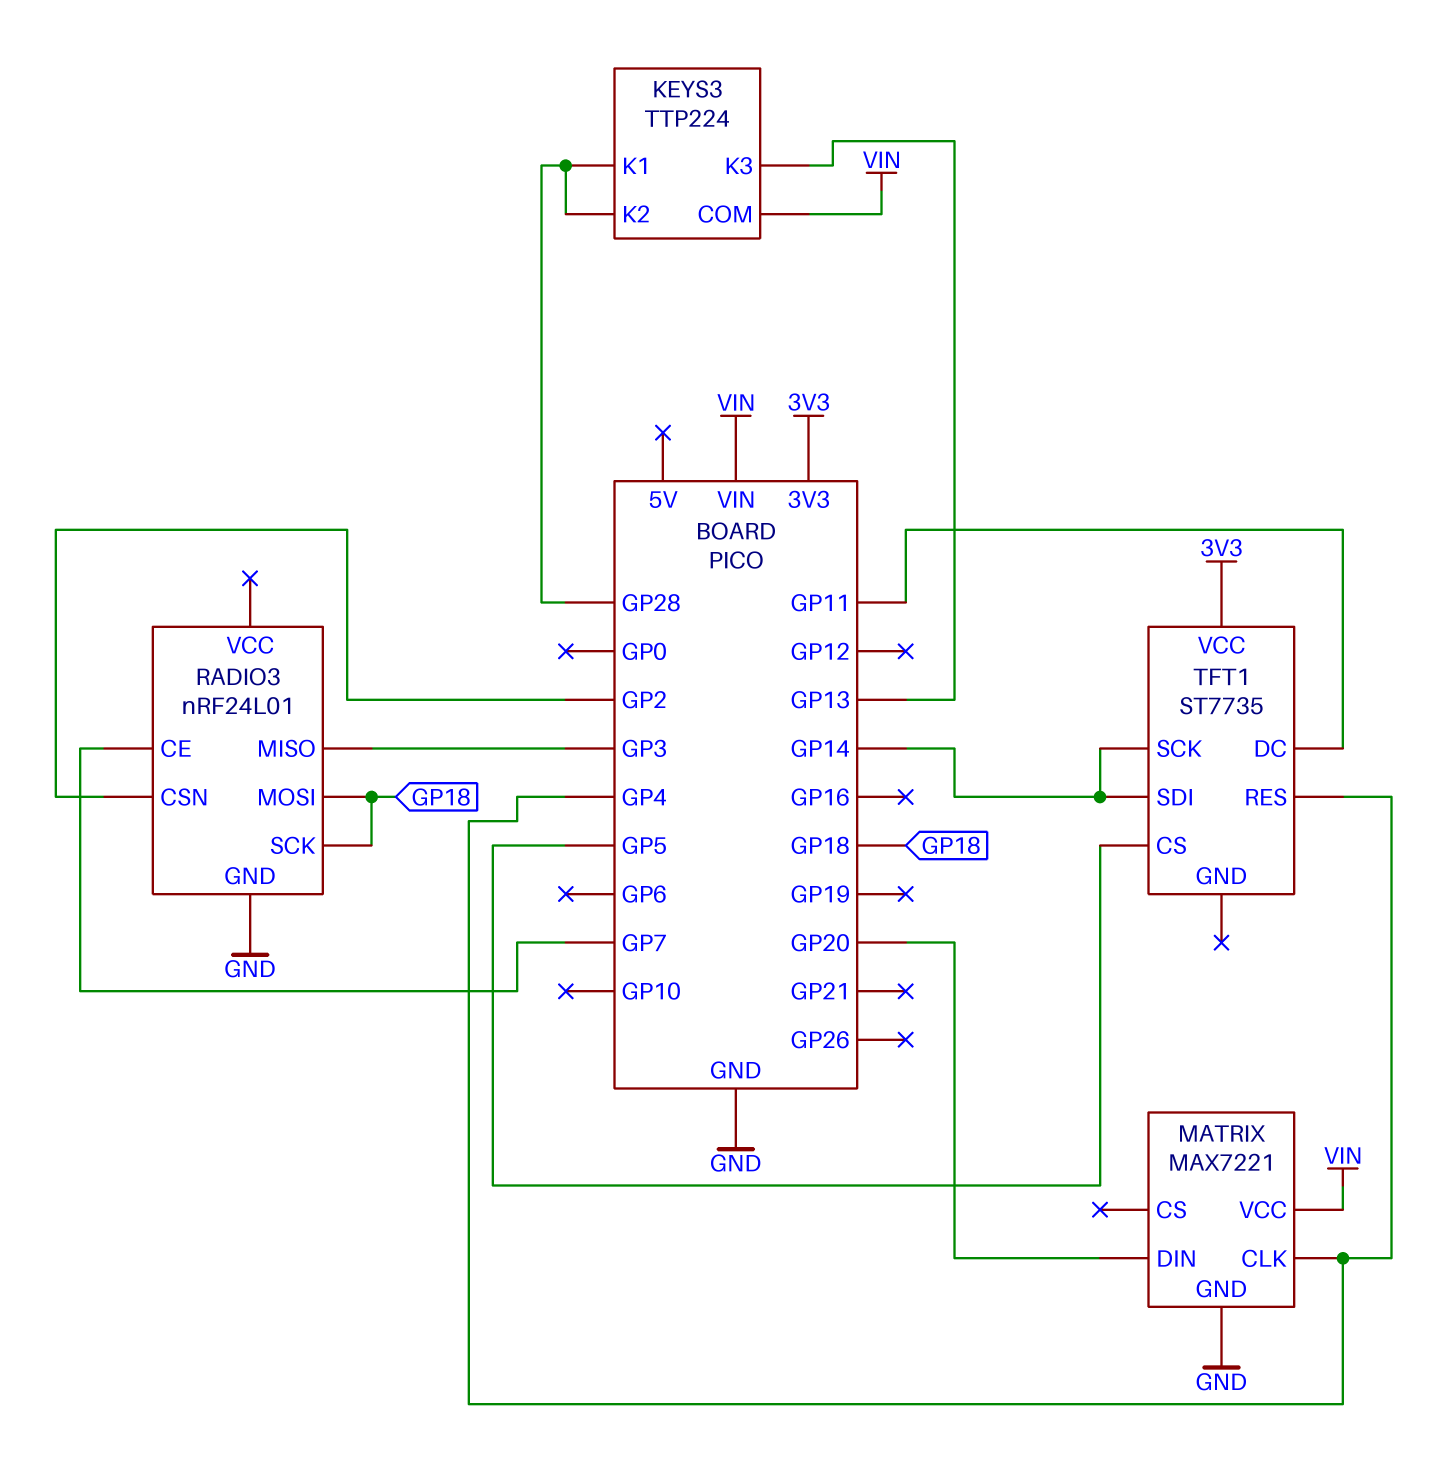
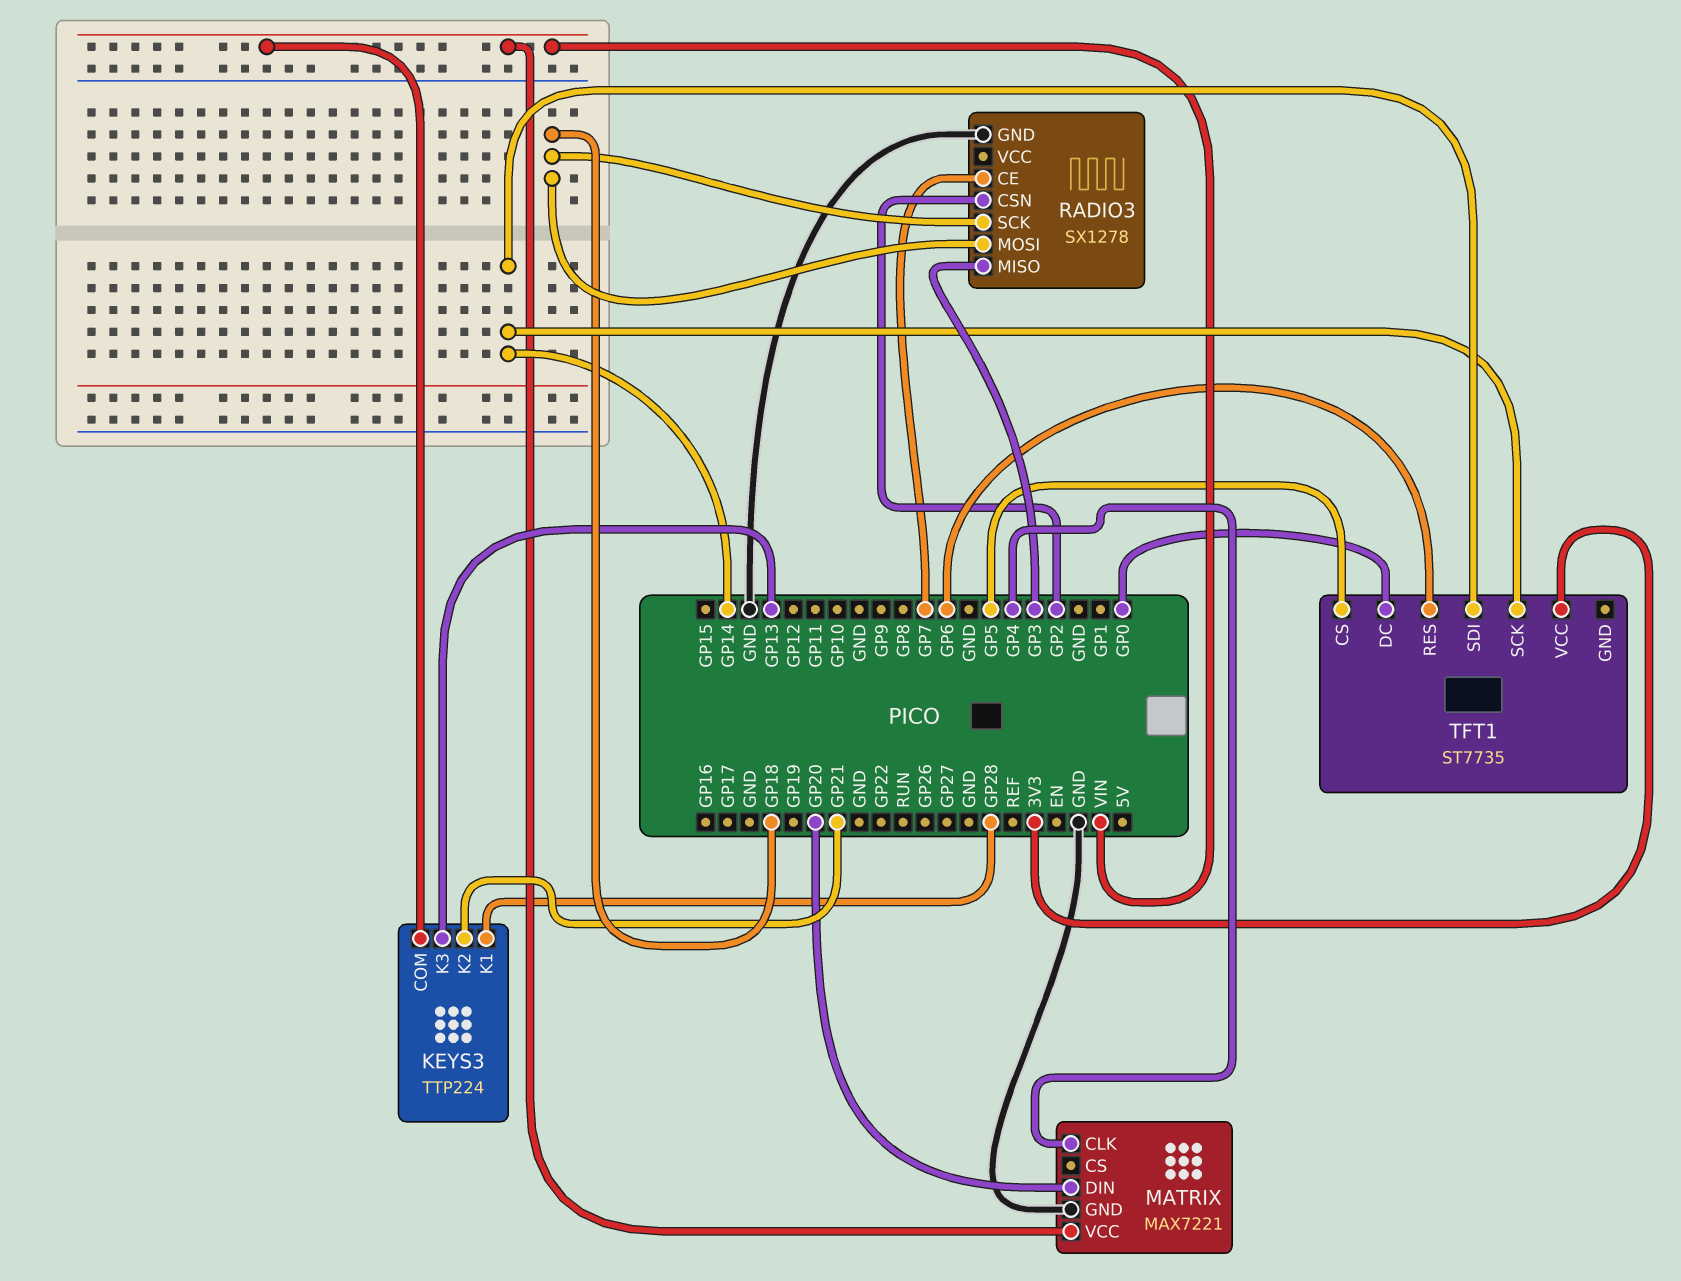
KEYS3 pin K2: GP28 -> GP21
RADIO3: nRF24L01 -> SX1278
TFT1 pin DC: GP11 -> GP0
TFT1 pin RES: GP4 -> GP6

